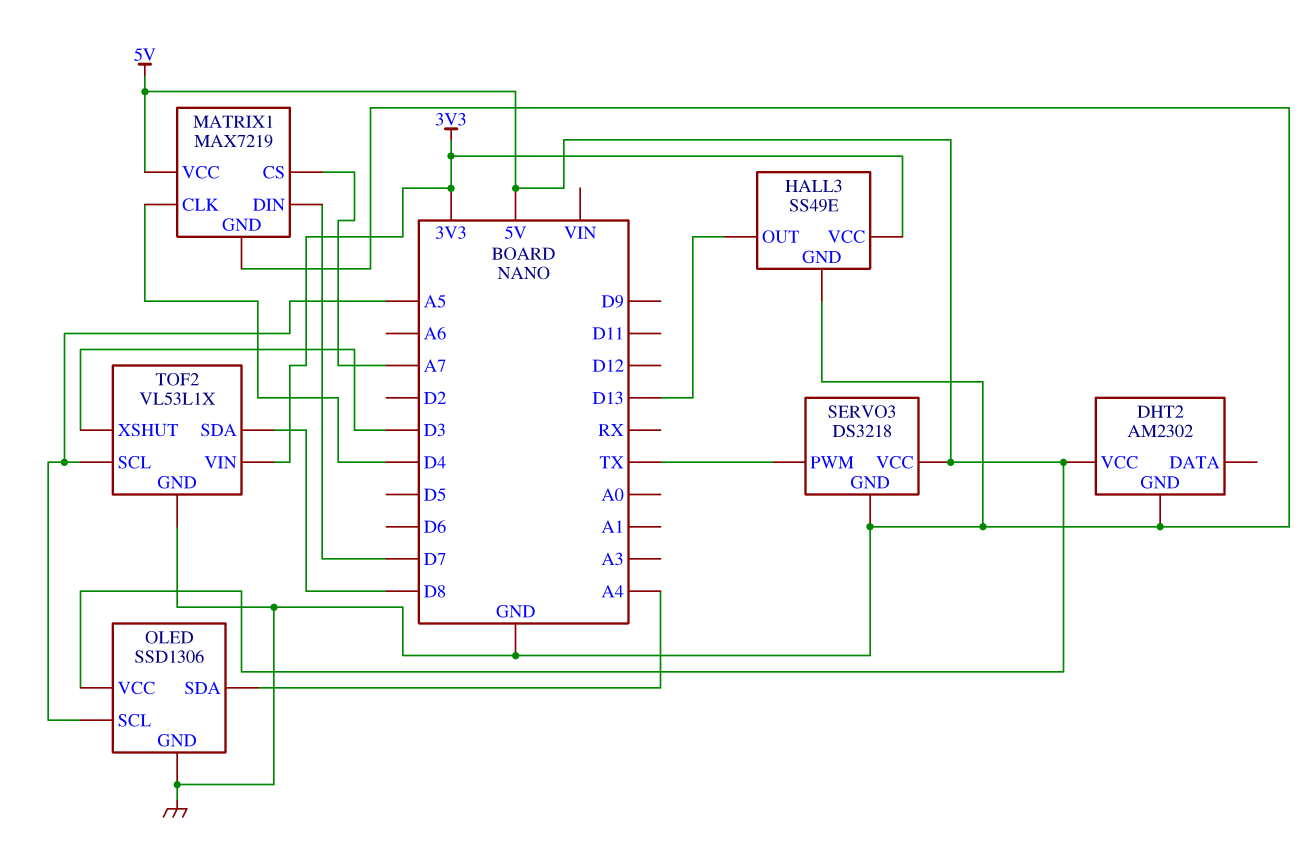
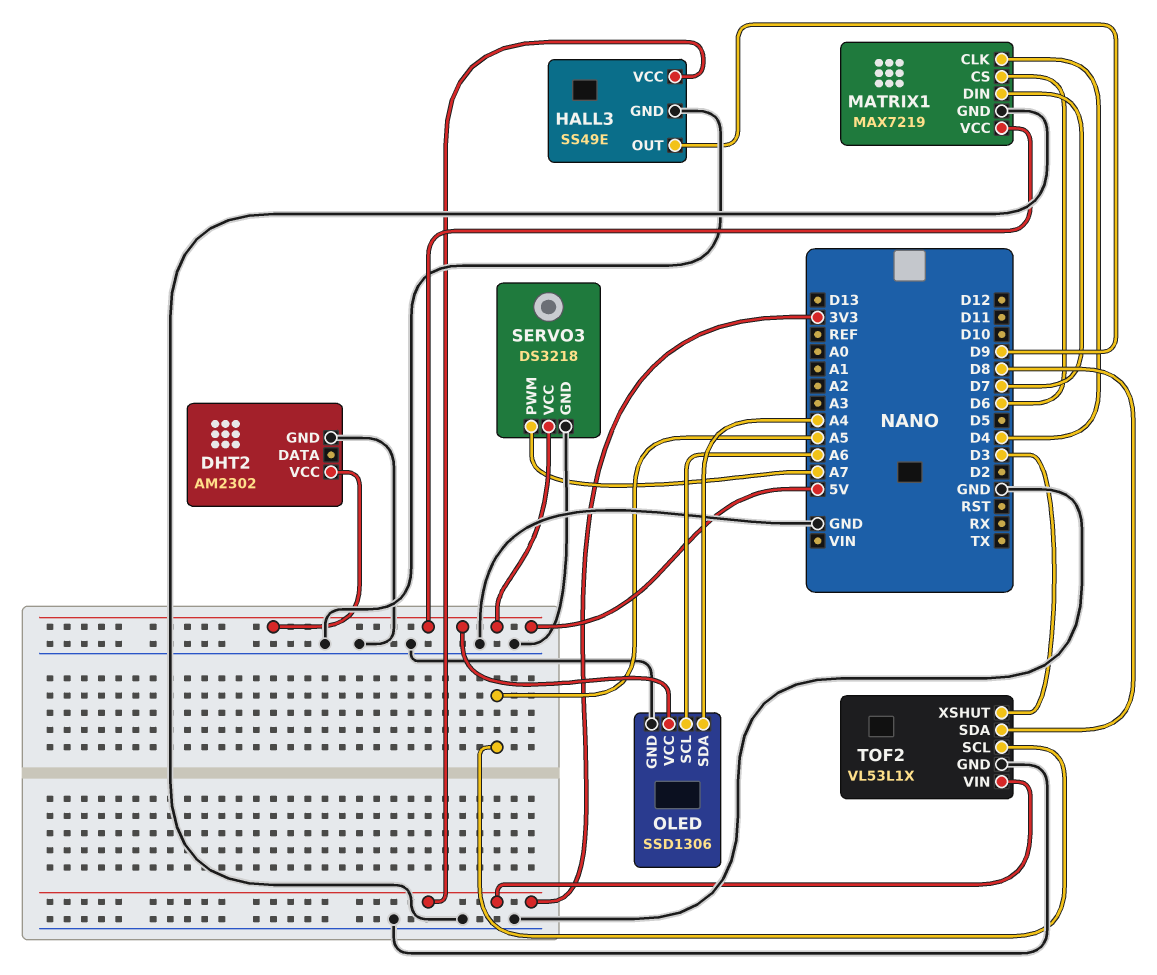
HALL3 pin OUT: D13 -> D9
MATRIX1 pin CS: A7 -> D6
OLED pin SCL: A5 -> A6
SERVO3 pin PWM: TX -> A7

